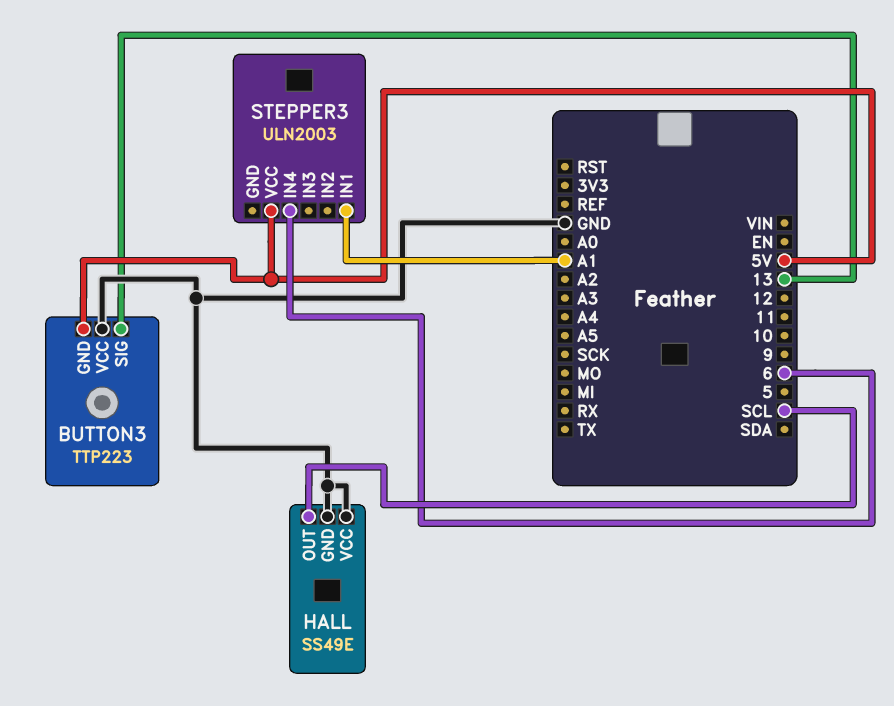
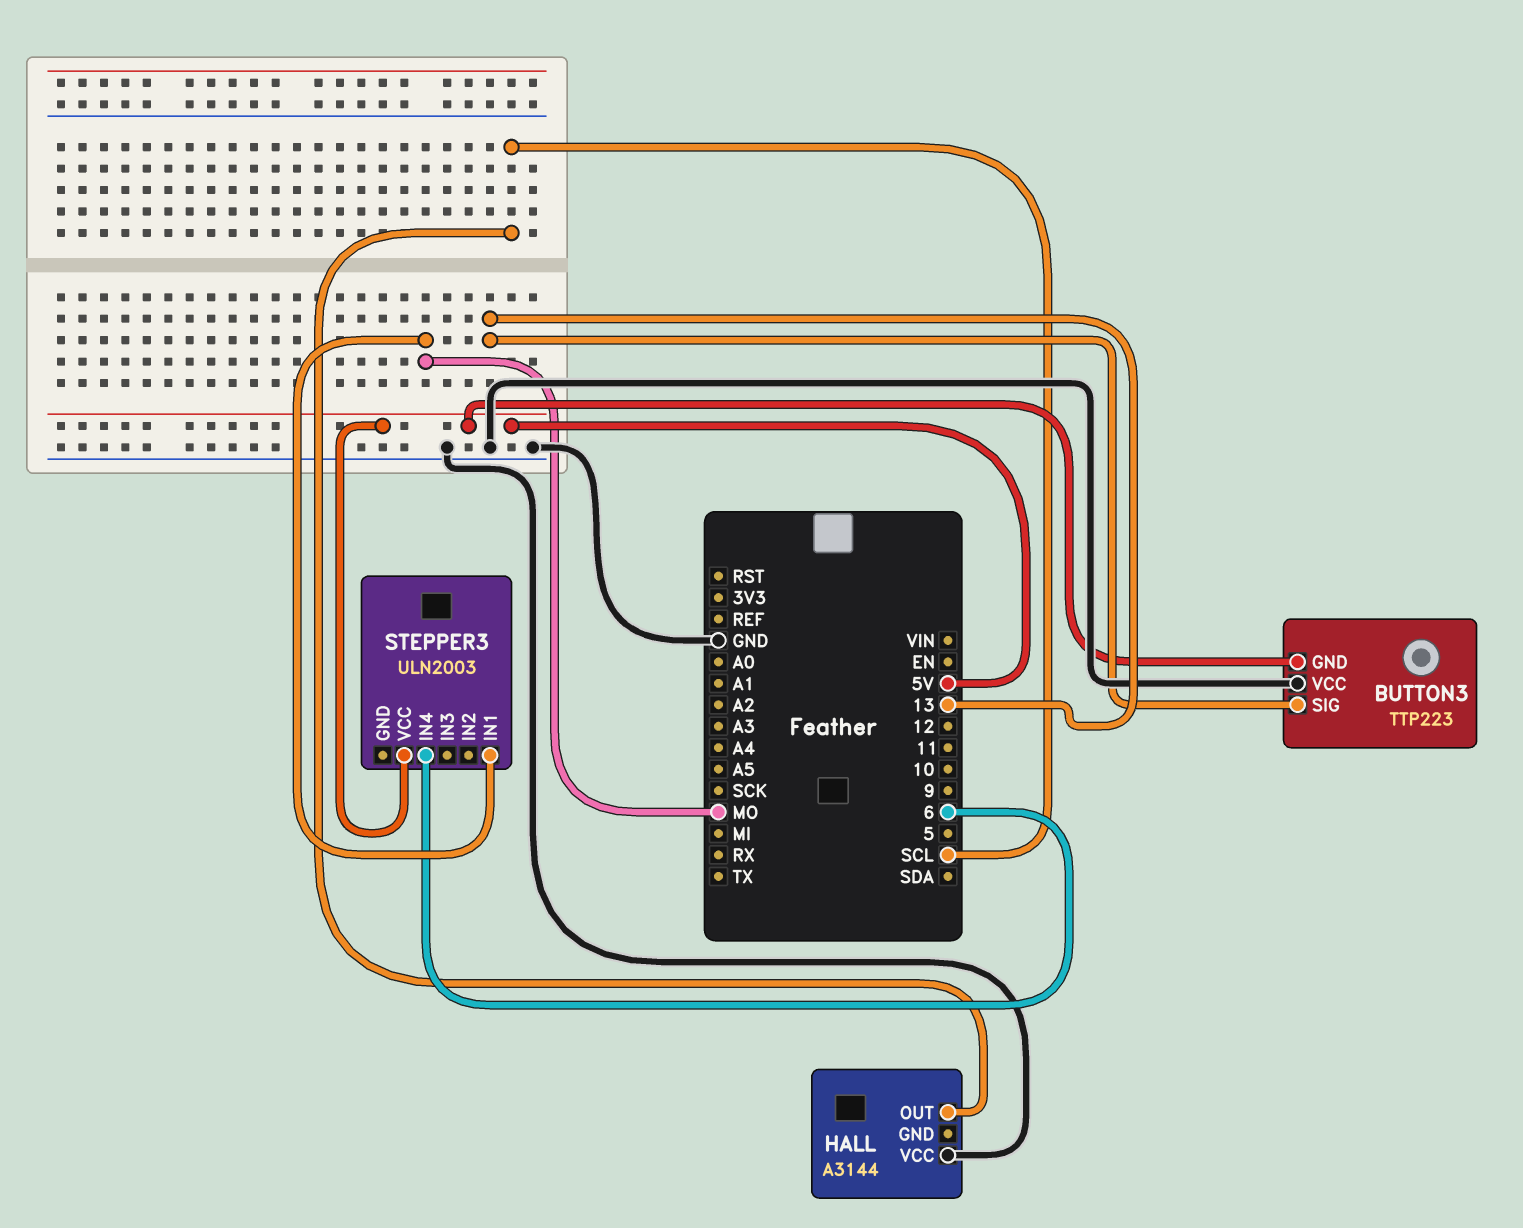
HALL: SS49E -> A3144
HALL pin GND: GND -> none
STEPPER3 pin IN1: A1 -> MO

